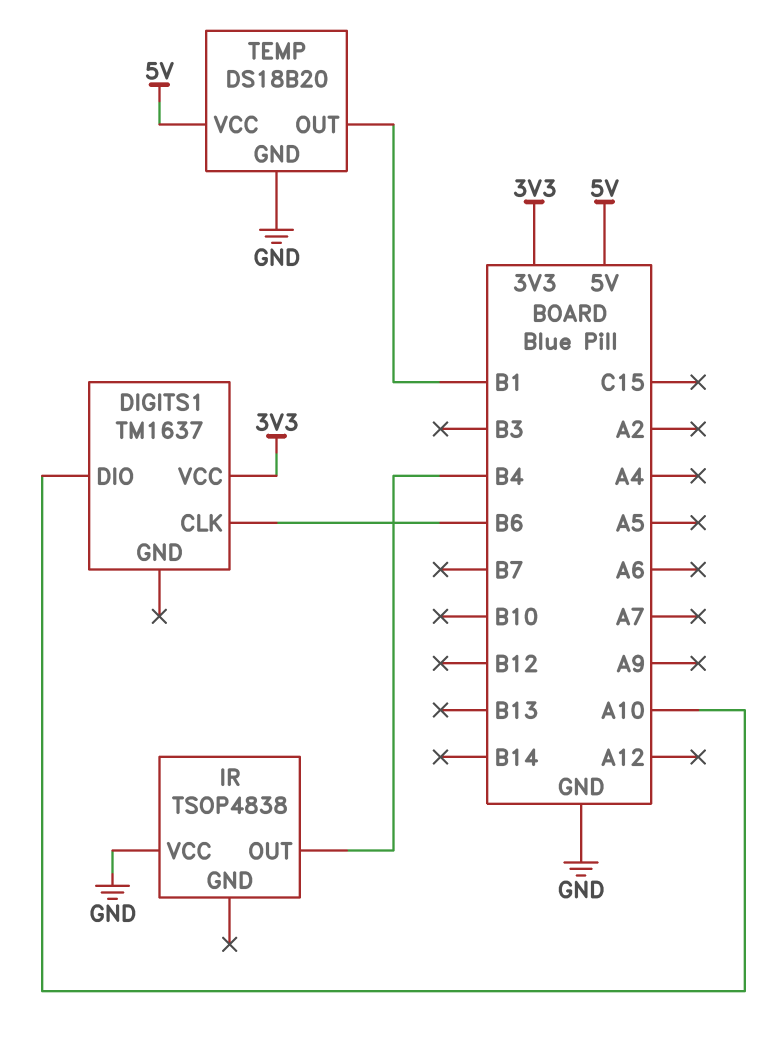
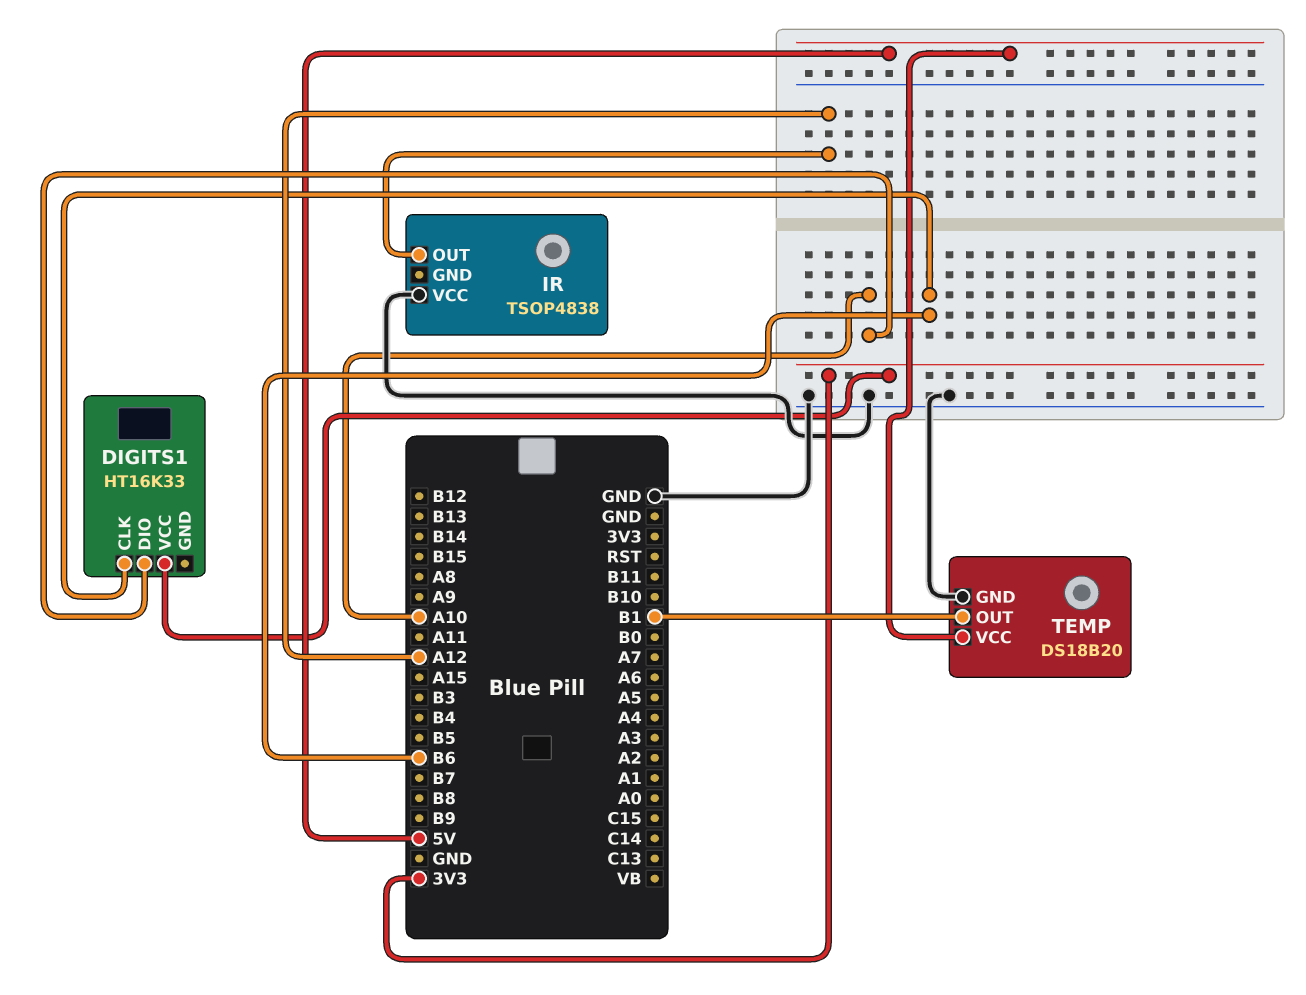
DIGITS1: TM1637 -> HT16K33
IR pin OUT: B4 -> A12

